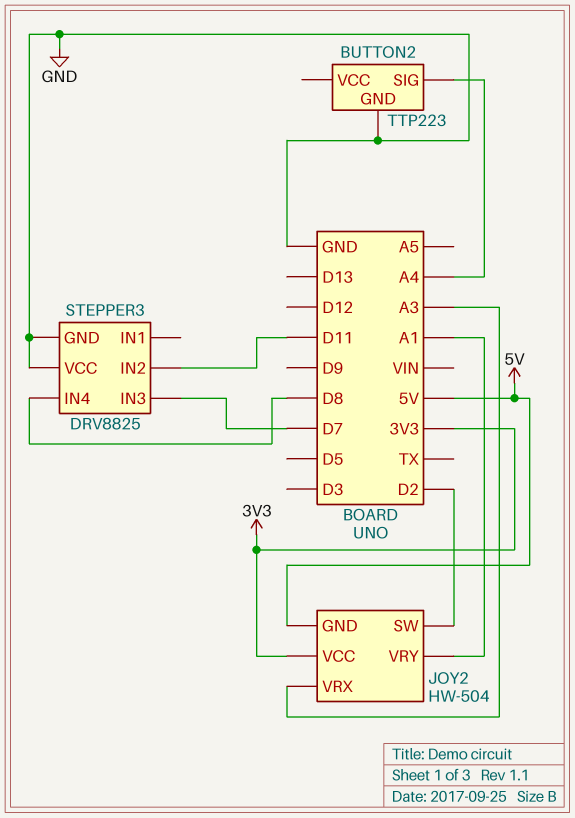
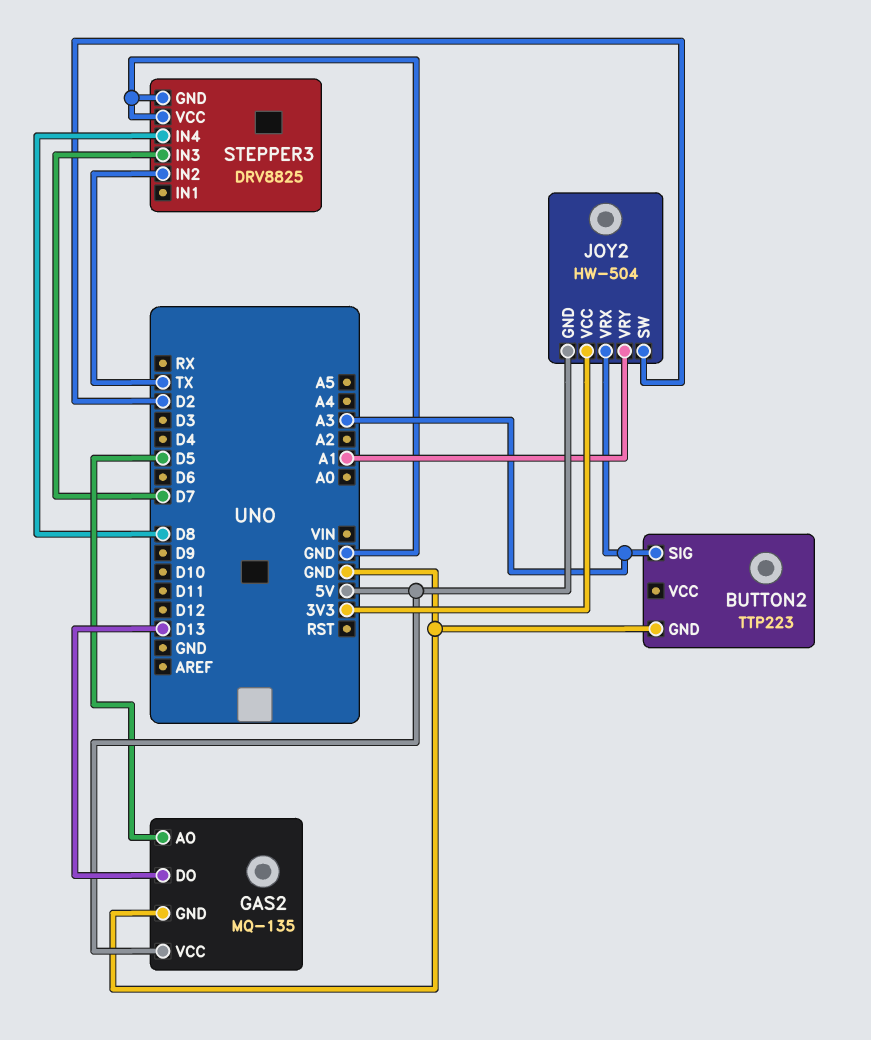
BUTTON2 pin SIG: A4 -> A3
GAS2: none -> MQ-135
GAS2 pin AO: none -> D5
GAS2 pin DO: none -> D13
GAS2 pin GND: none -> GND
GAS2 pin VCC: none -> 5V
STEPPER3 pin IN2: D11 -> TX

